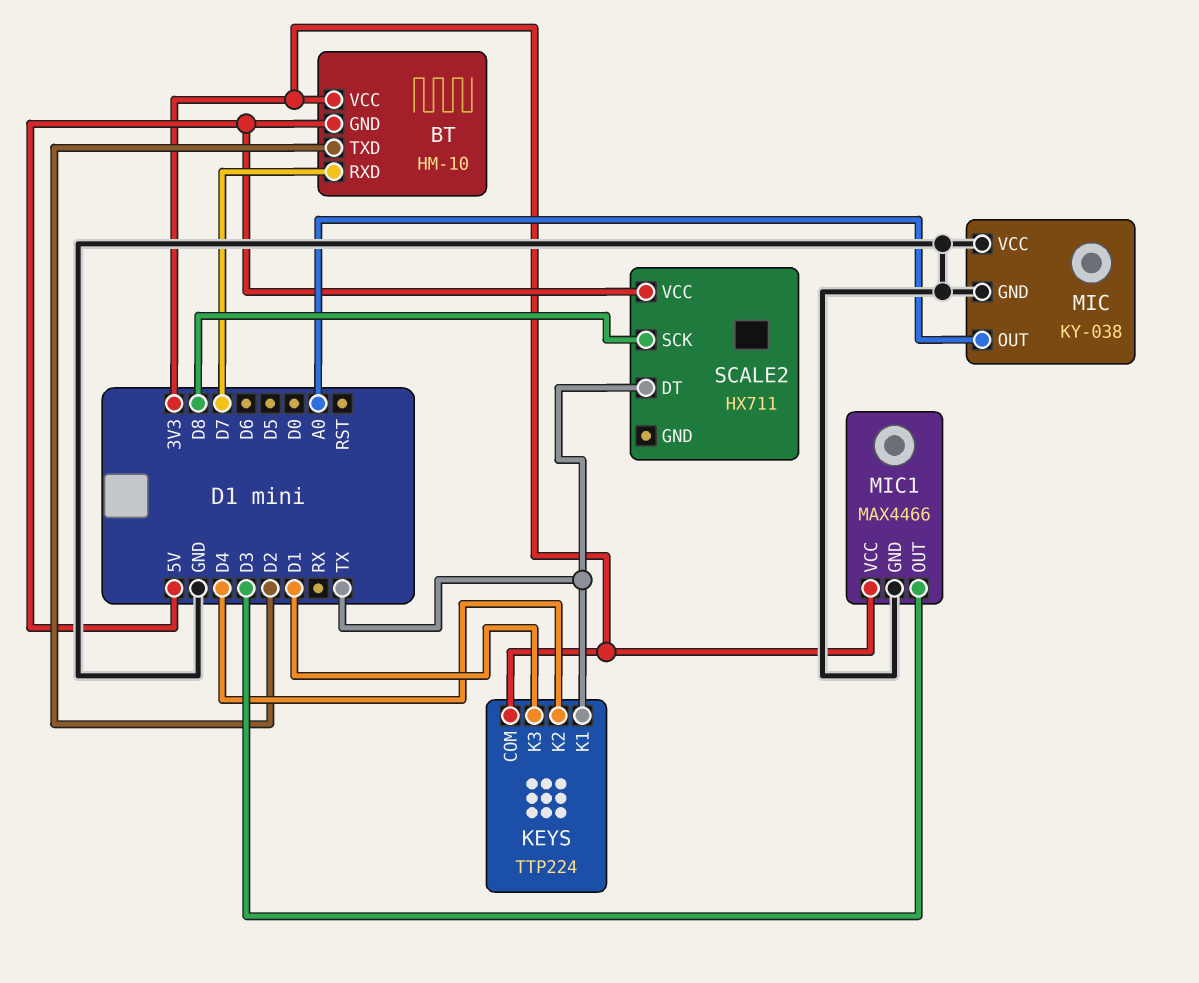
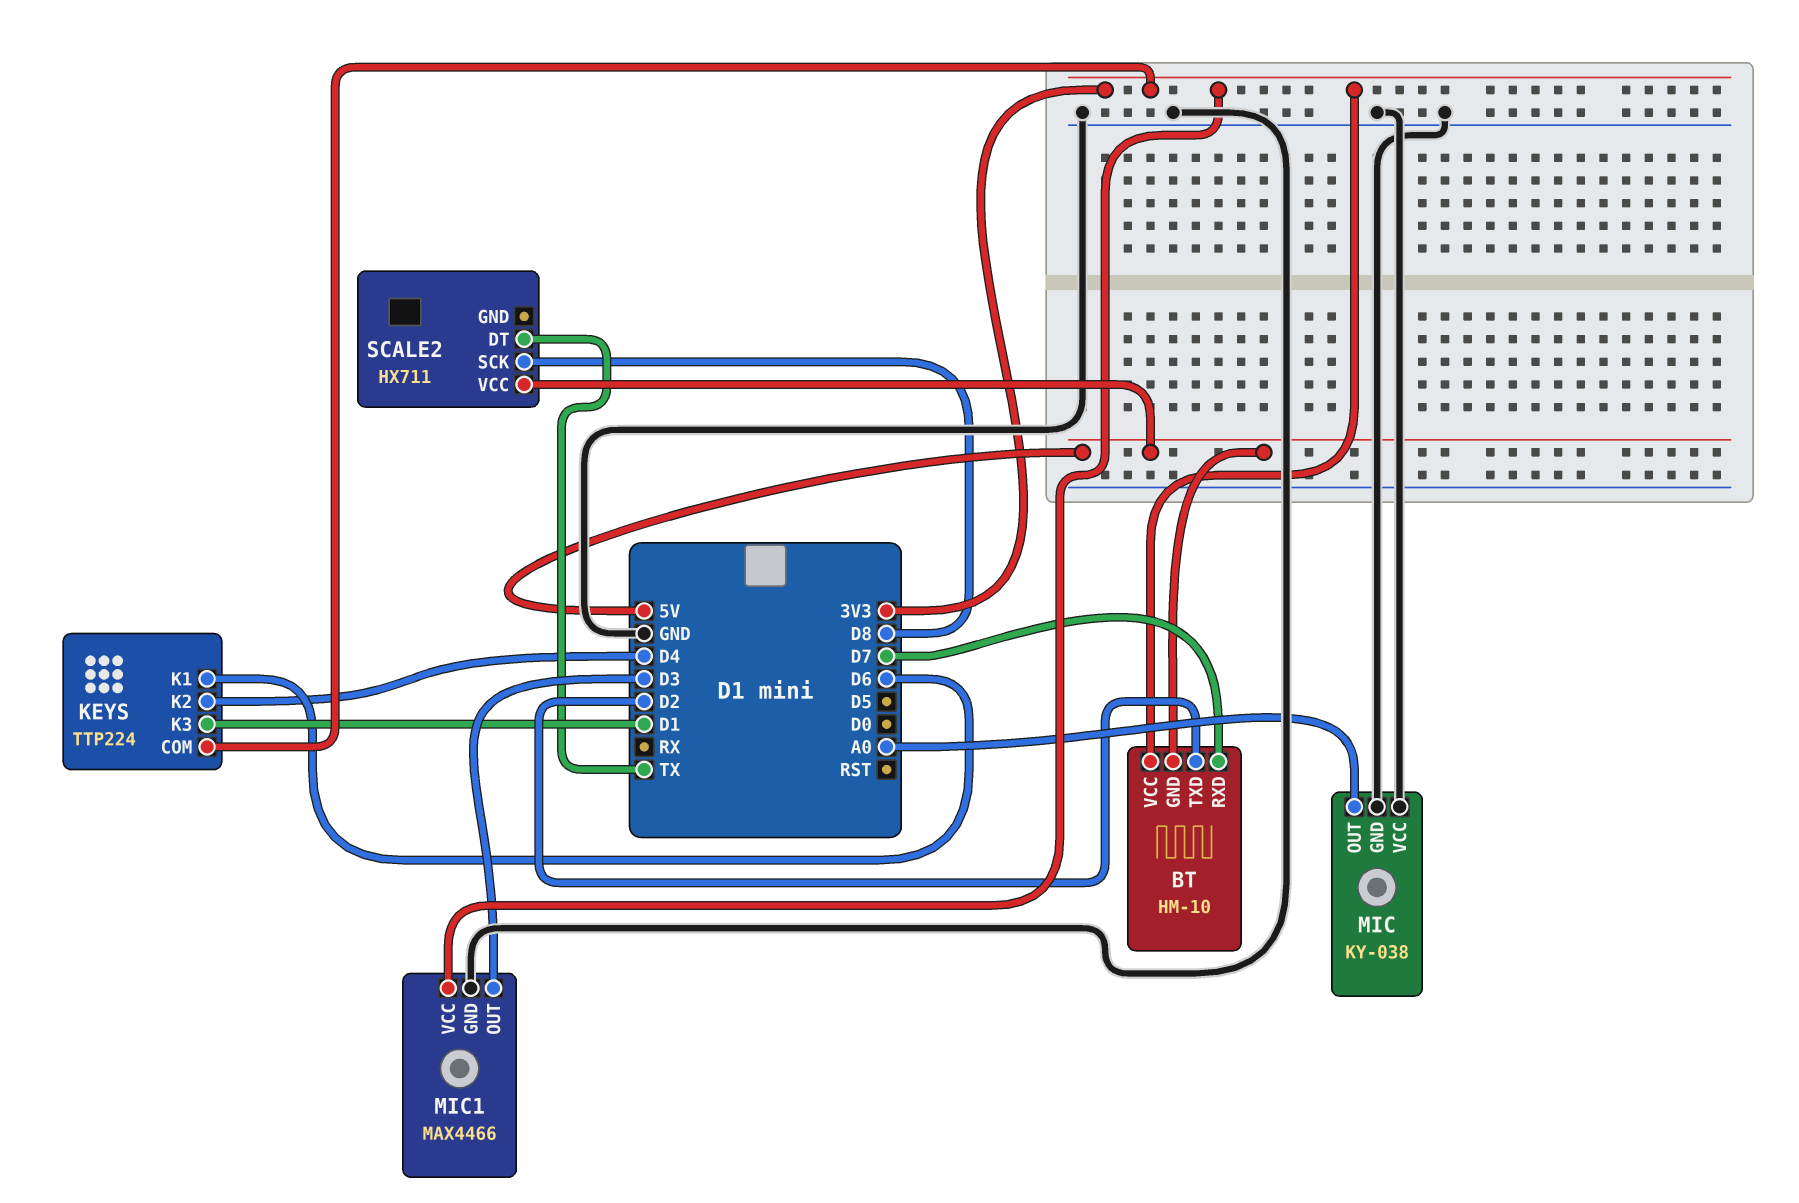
KEYS pin K1: TX -> D6

